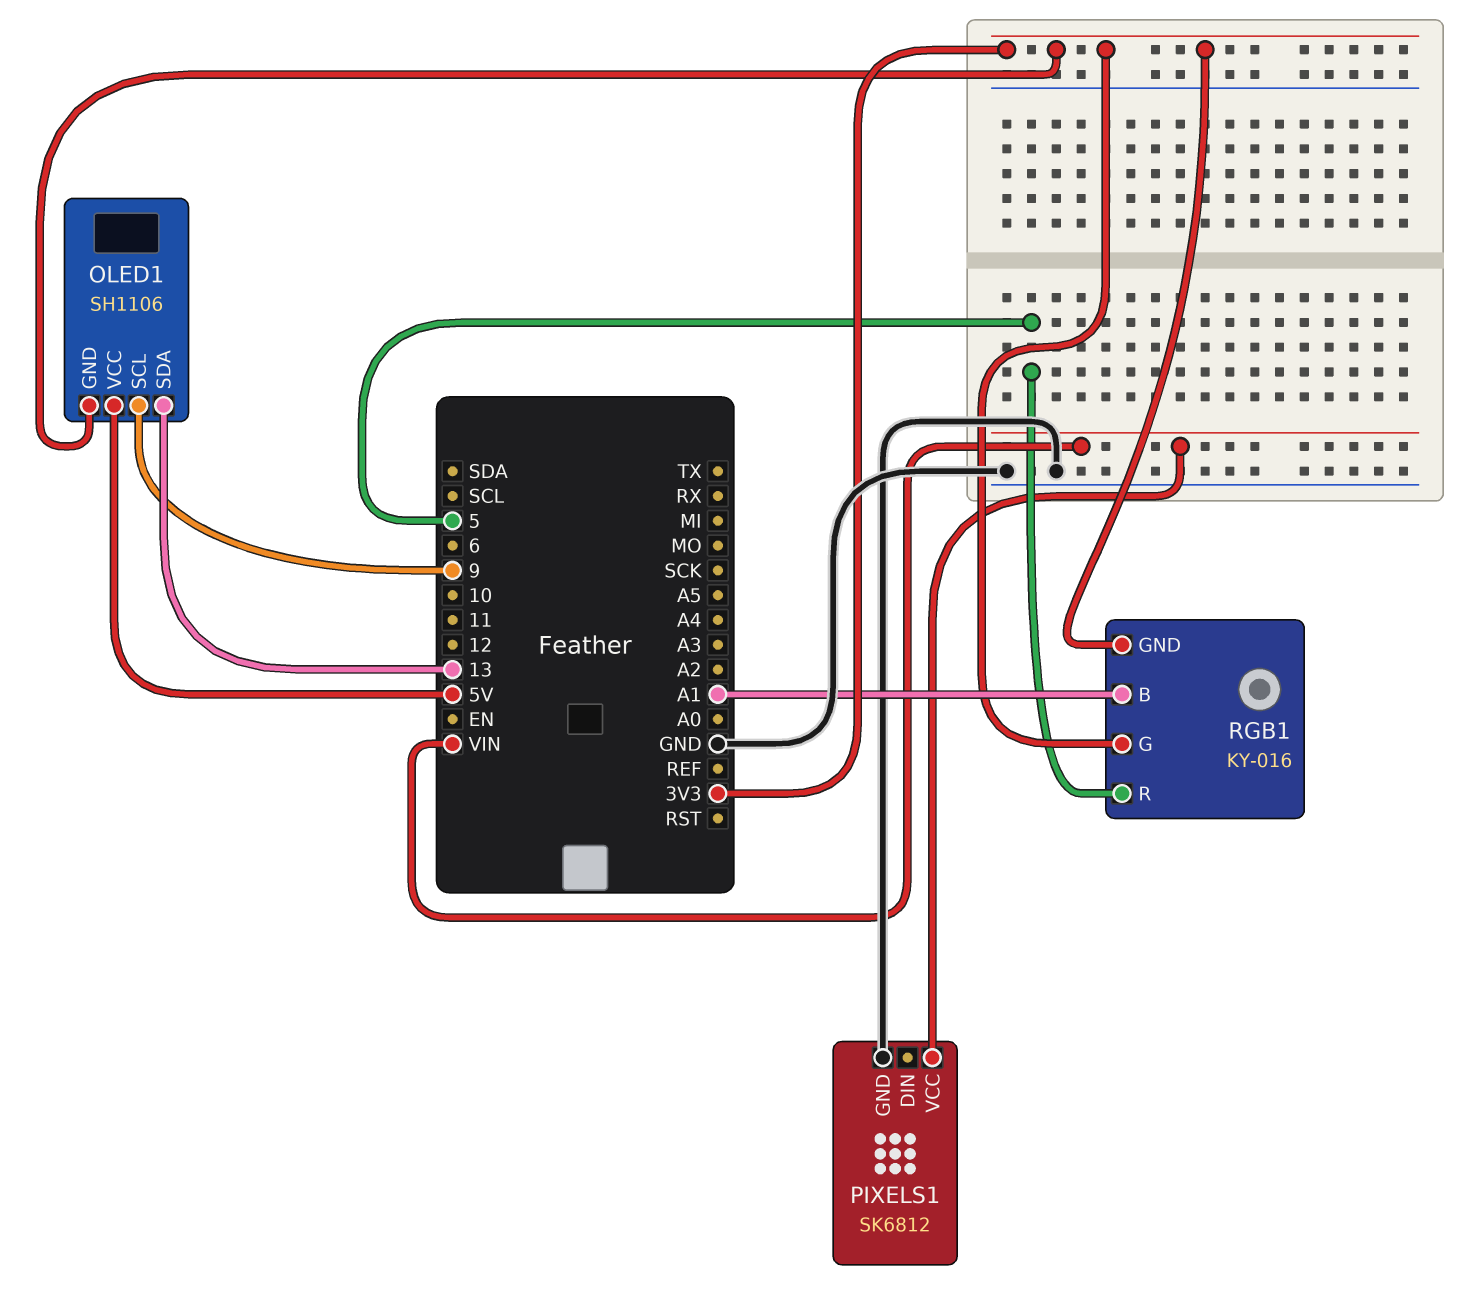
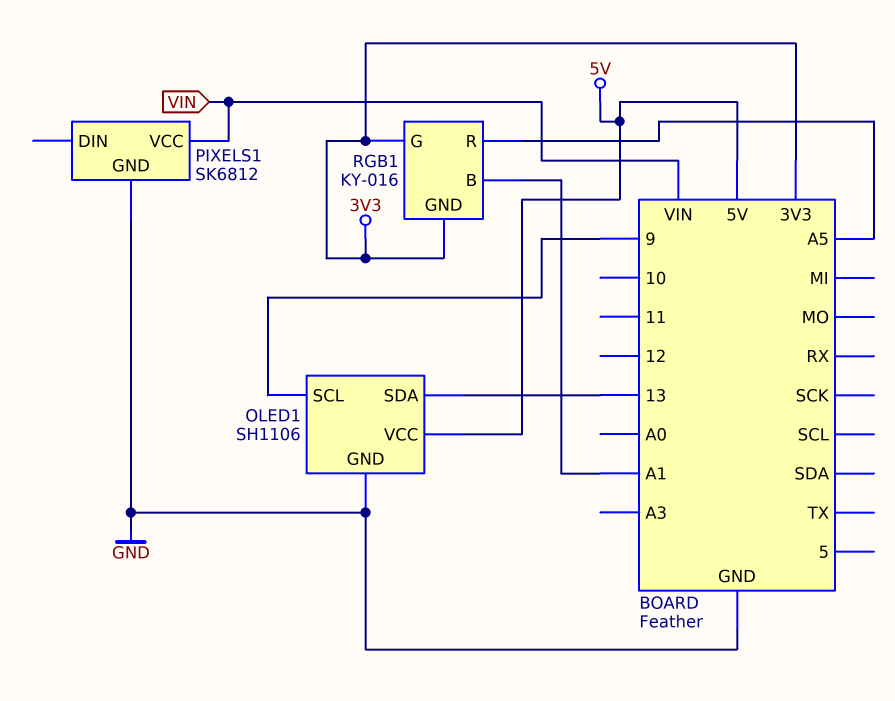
OLED1 pin GND: 3V3 -> GND
RGB1 pin R: 5 -> A5

